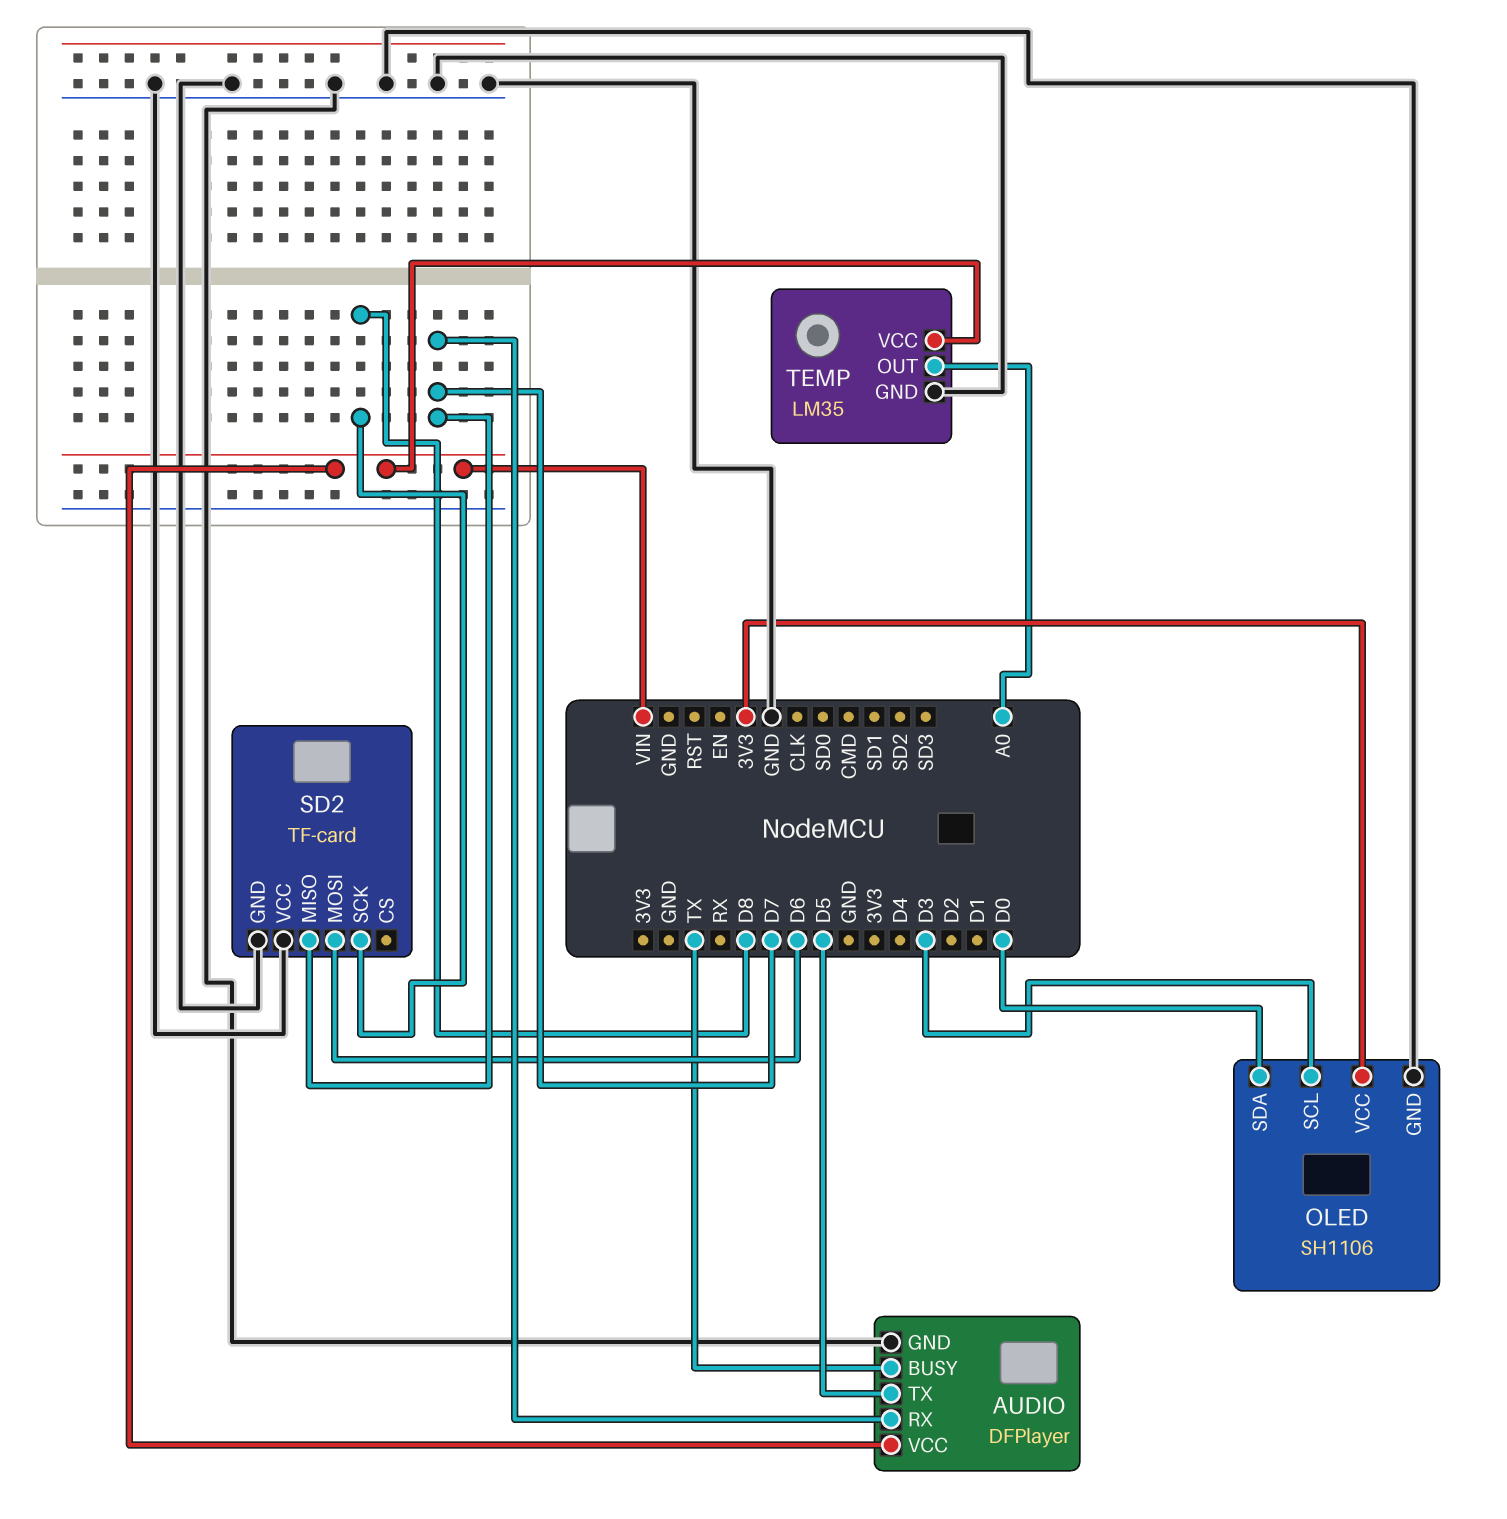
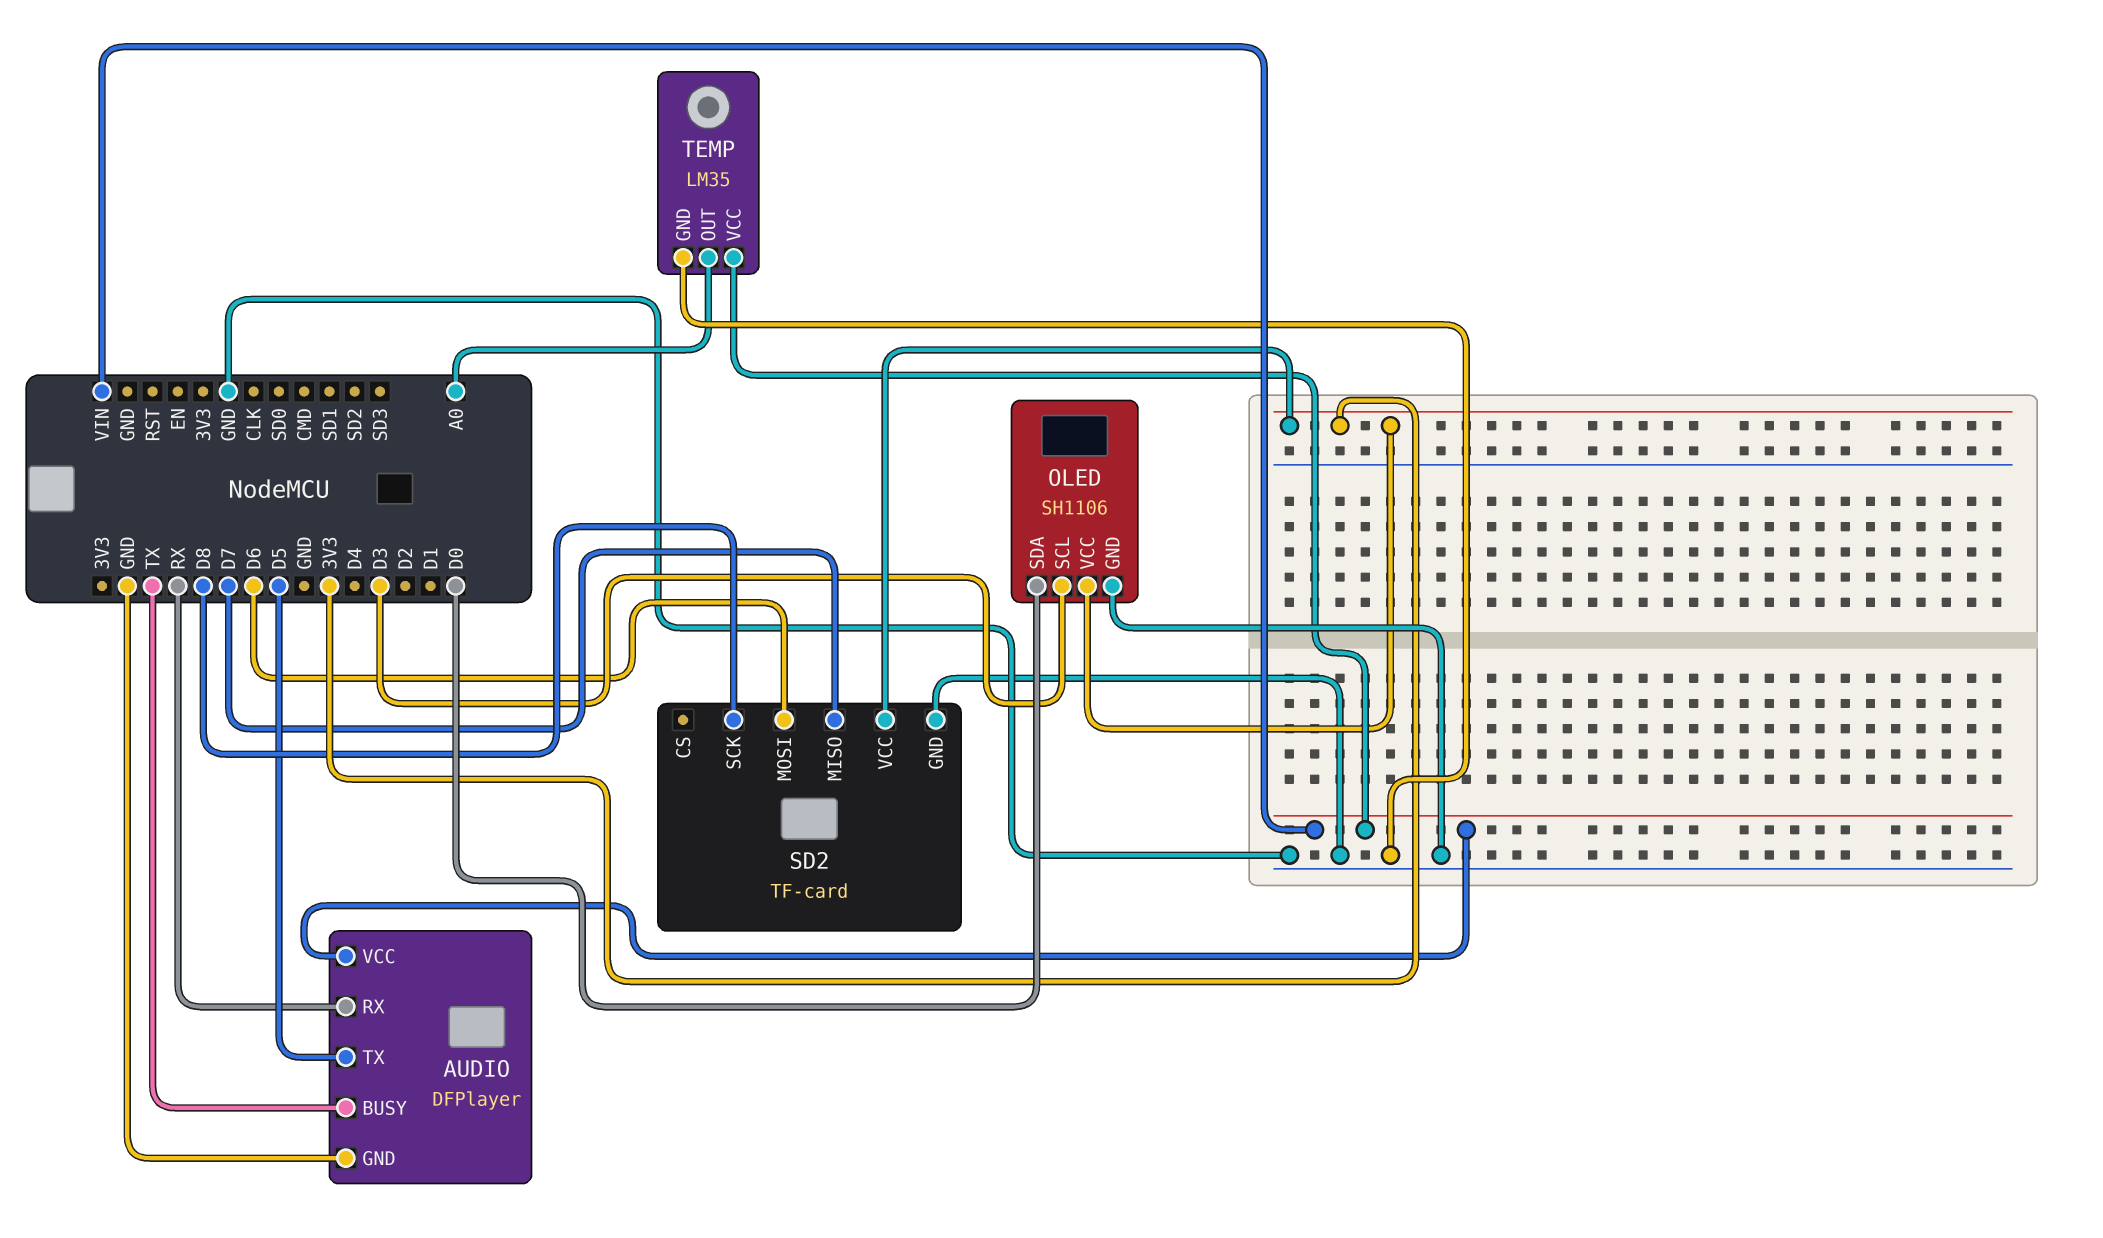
AUDIO pin RX: D7 -> RX
SD2 pin VCC: GND -> 3V3

